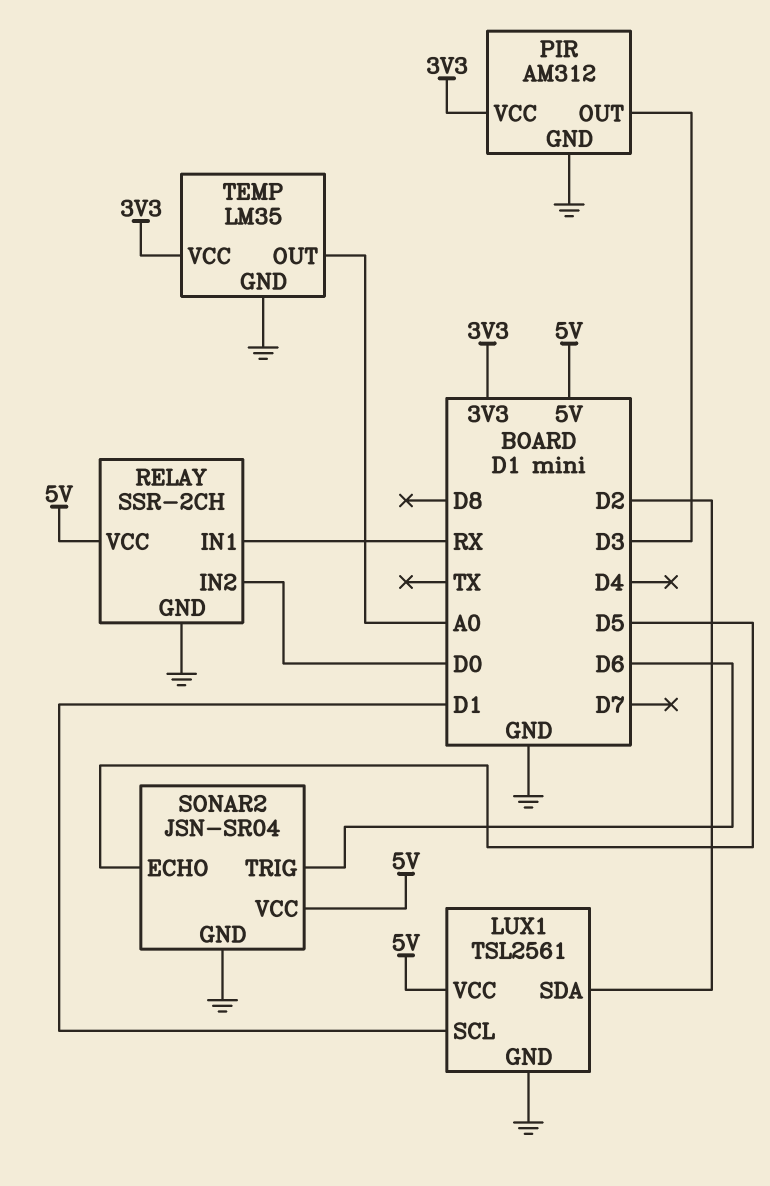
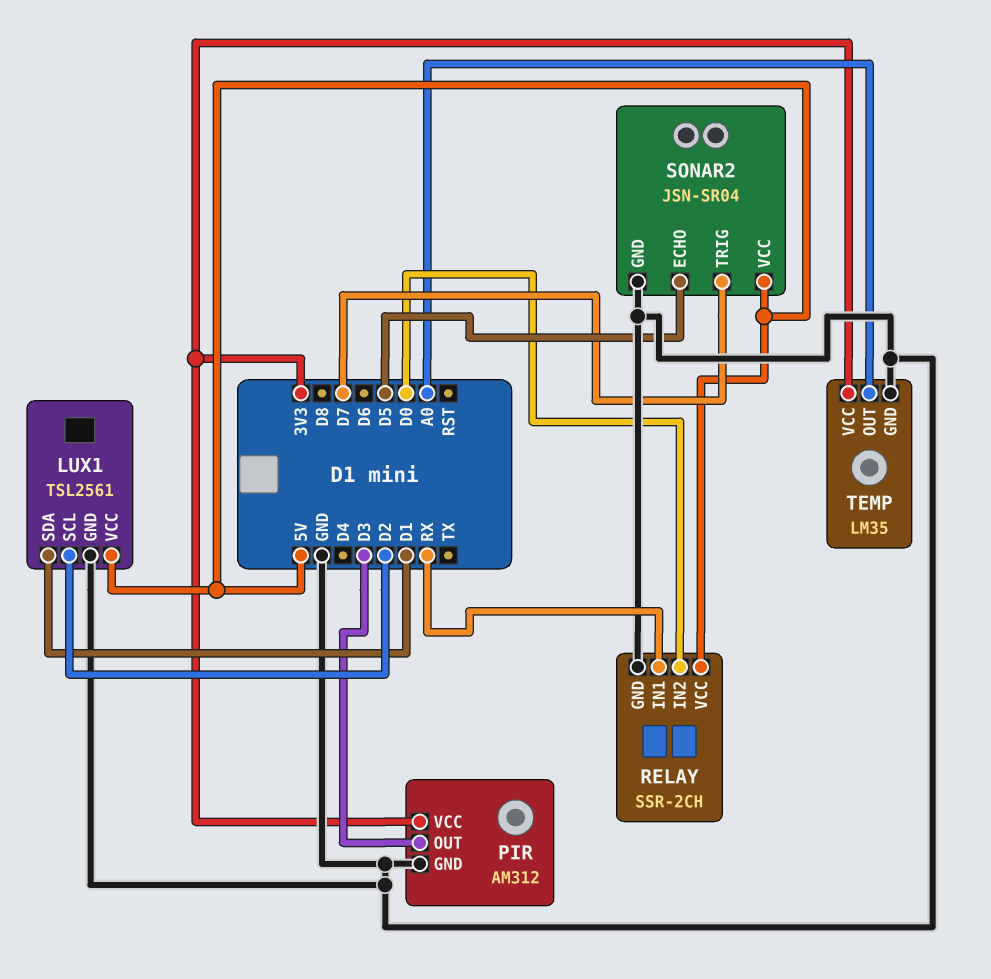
LUX1 pin SCL: D1 -> D2
LUX1 pin SDA: D2 -> D1
SONAR2 pin TRIG: D6 -> D7

